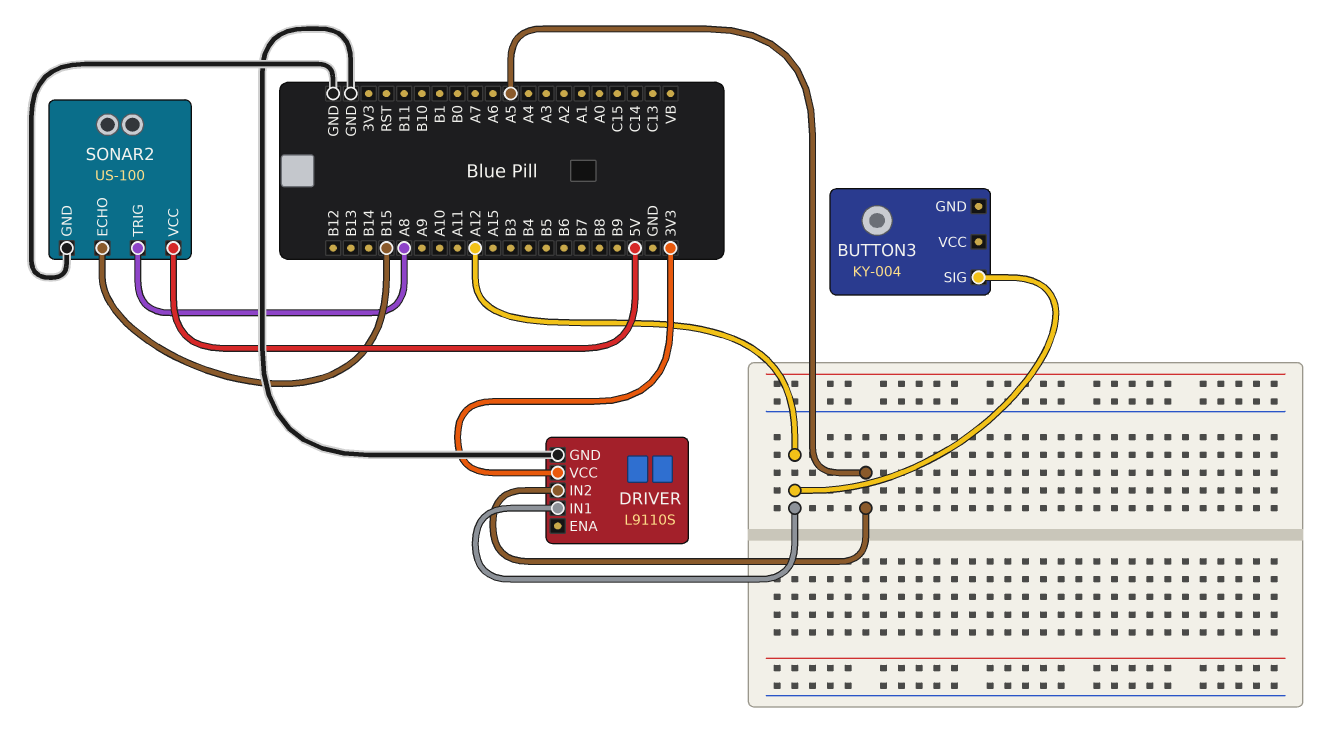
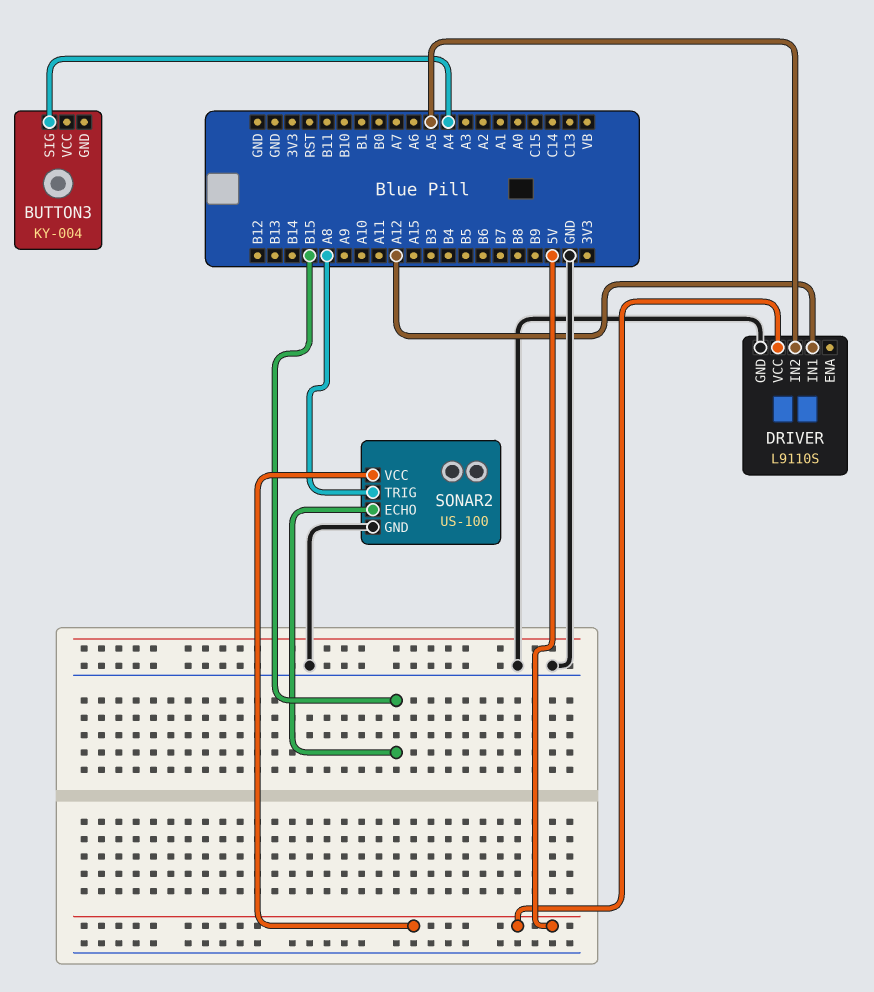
BUTTON3 pin SIG: A12 -> A4
DRIVER pin VCC: 3V3 -> 5V

